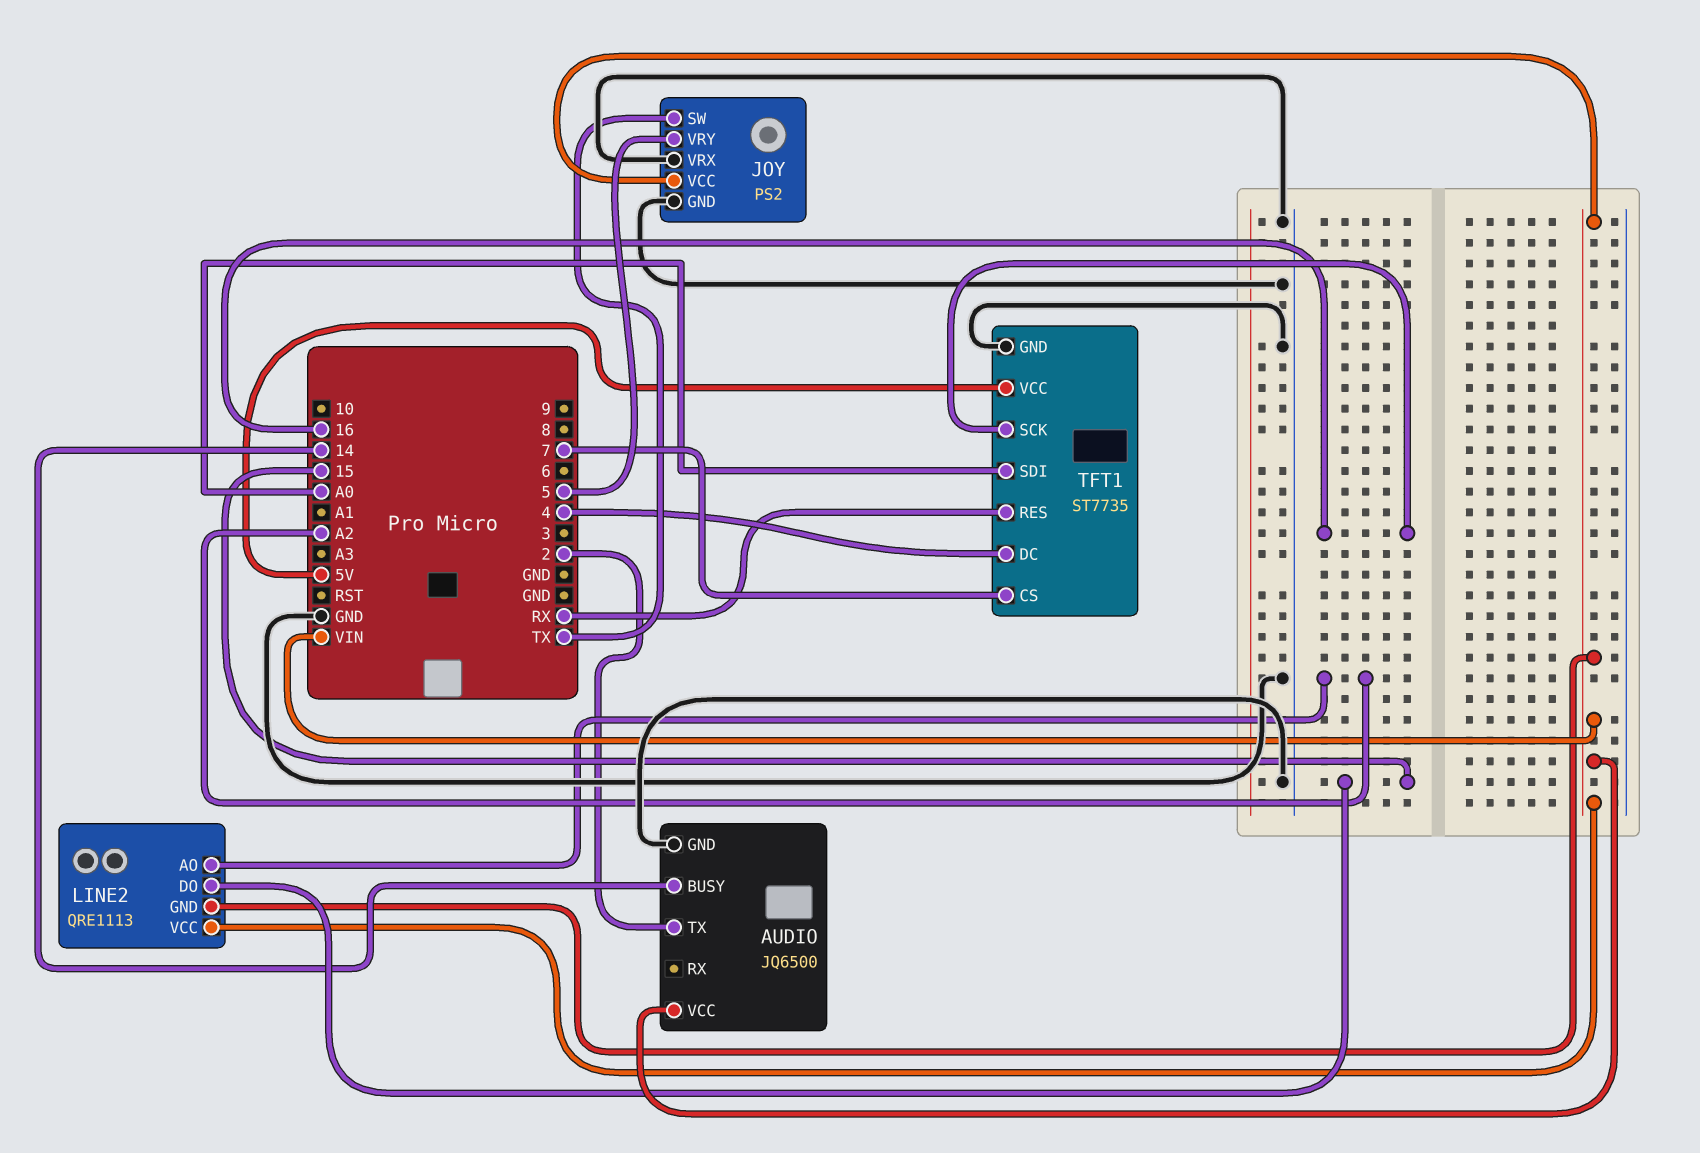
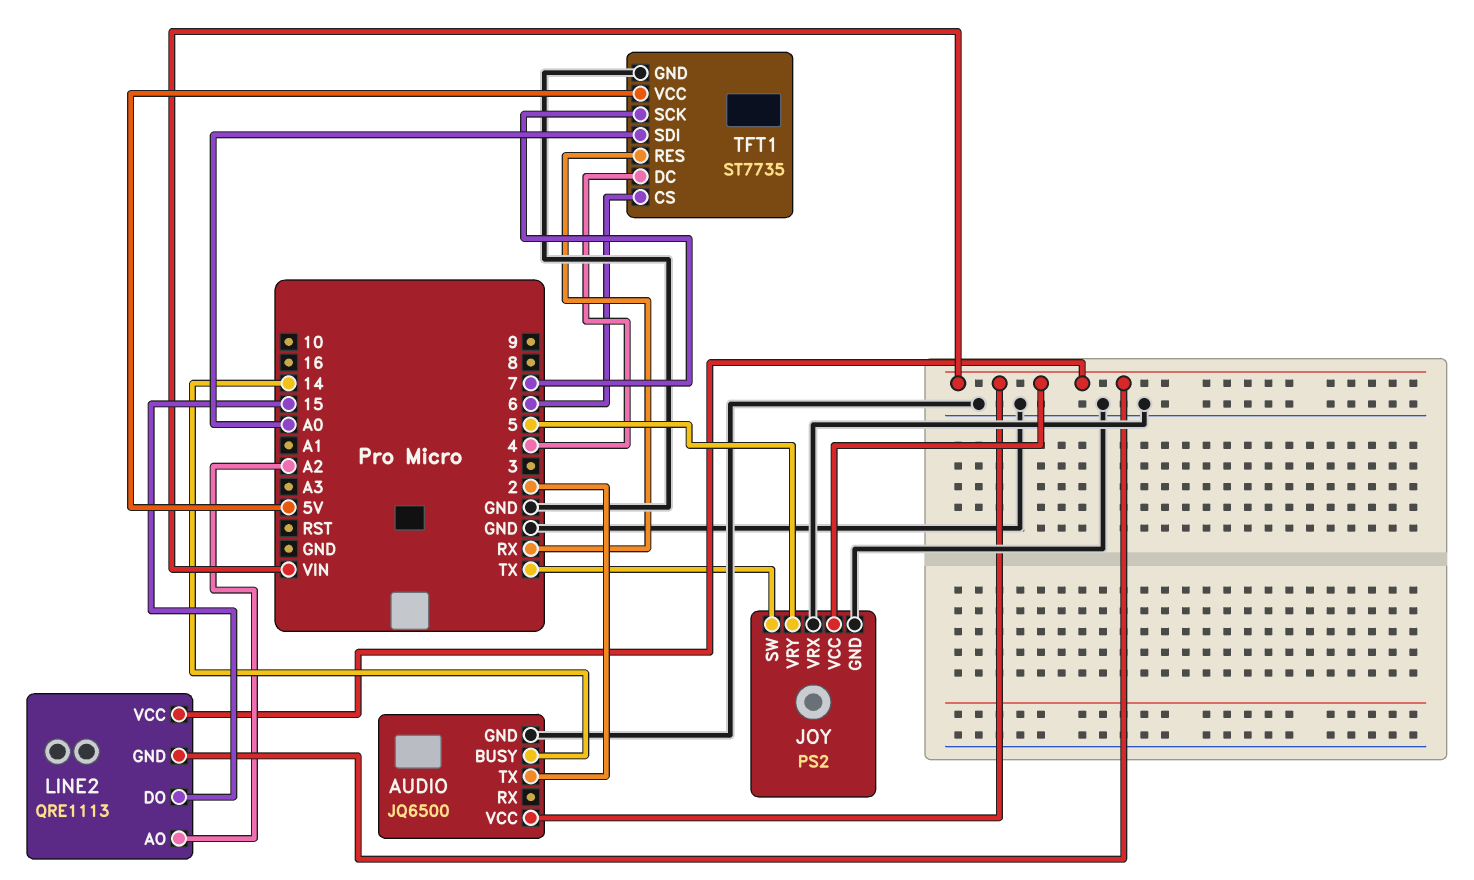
TFT1 pin CS: 7 -> 6
TFT1 pin SCK: 16 -> 7

